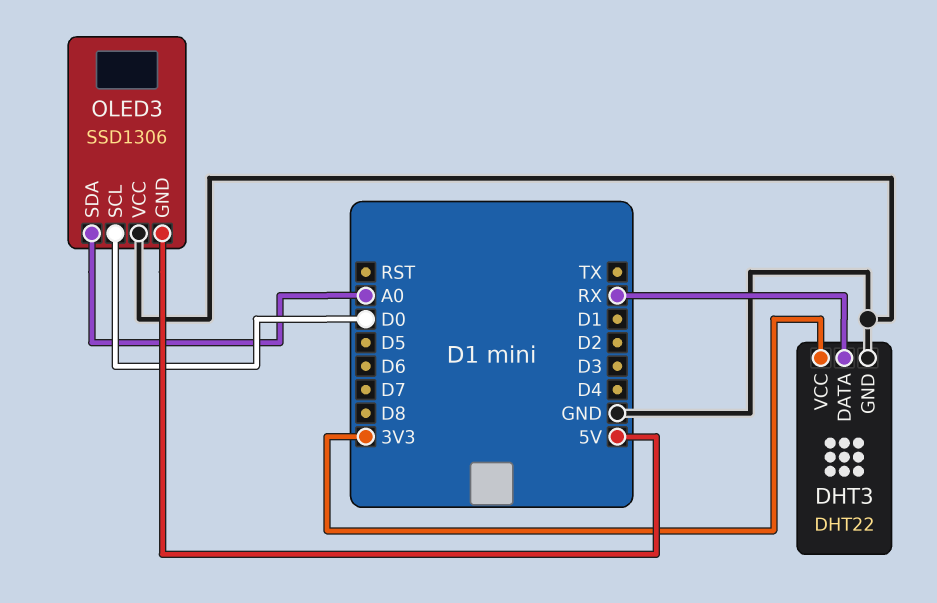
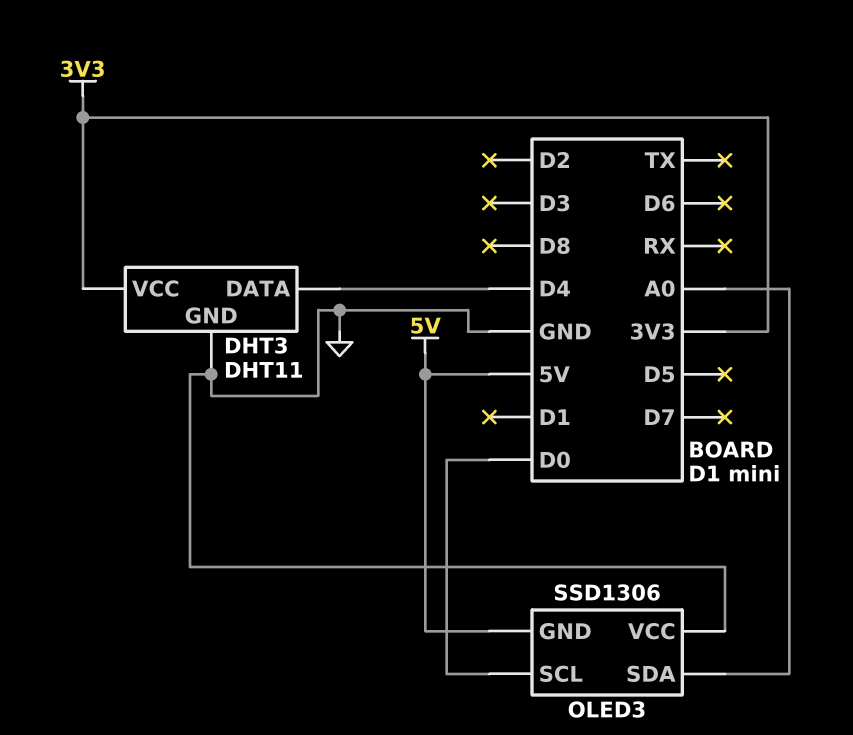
DHT3: DHT22 -> DHT11
DHT3 pin DATA: RX -> D4

